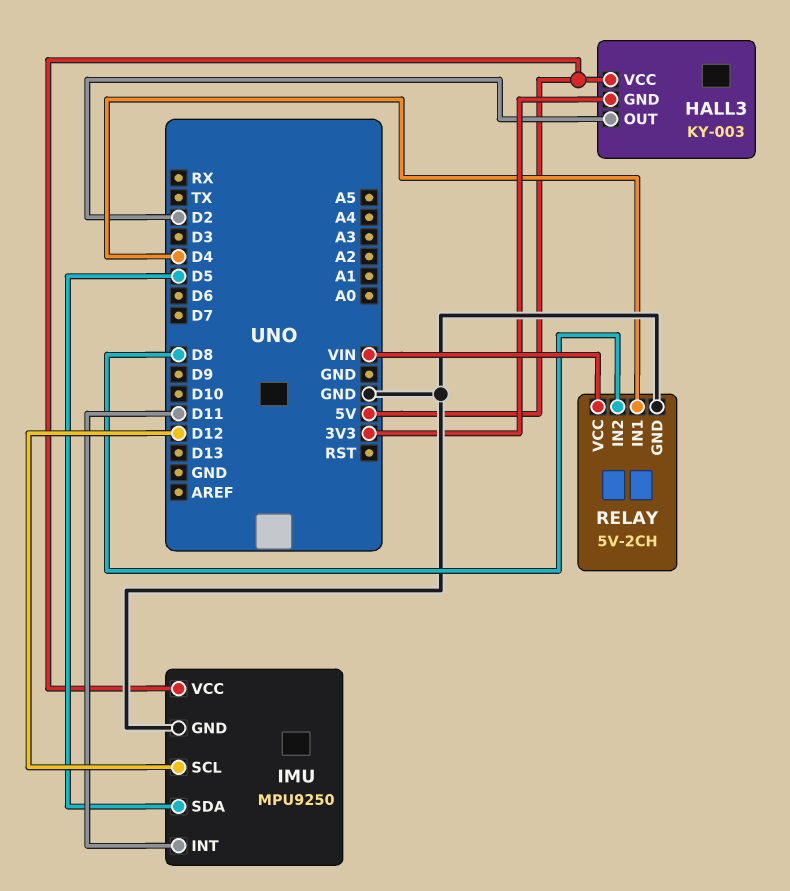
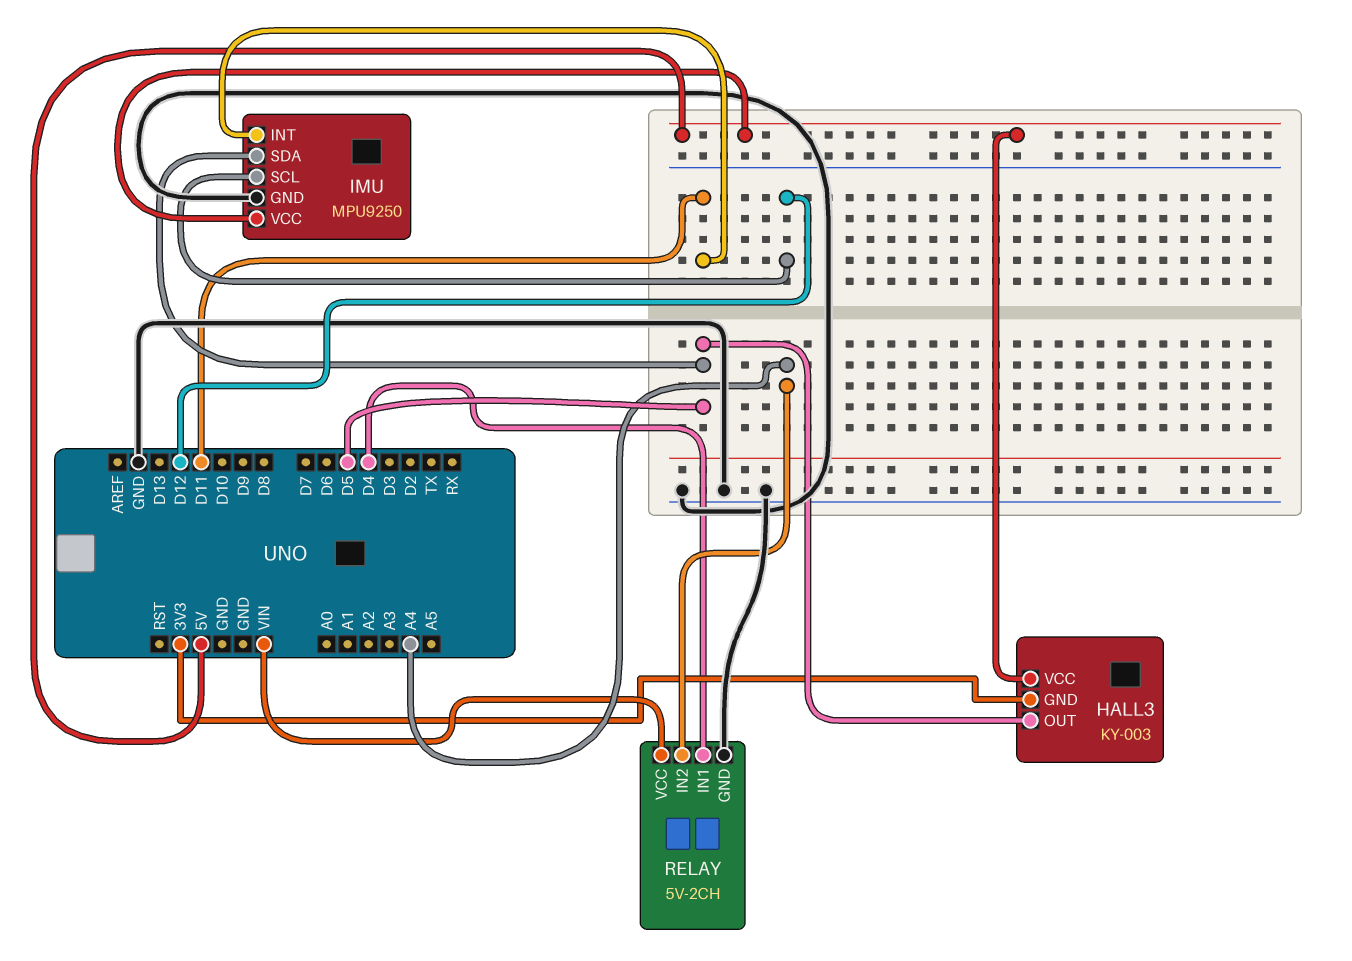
HALL3 pin OUT: D2 -> D5
RELAY pin IN2: D8 -> A4

